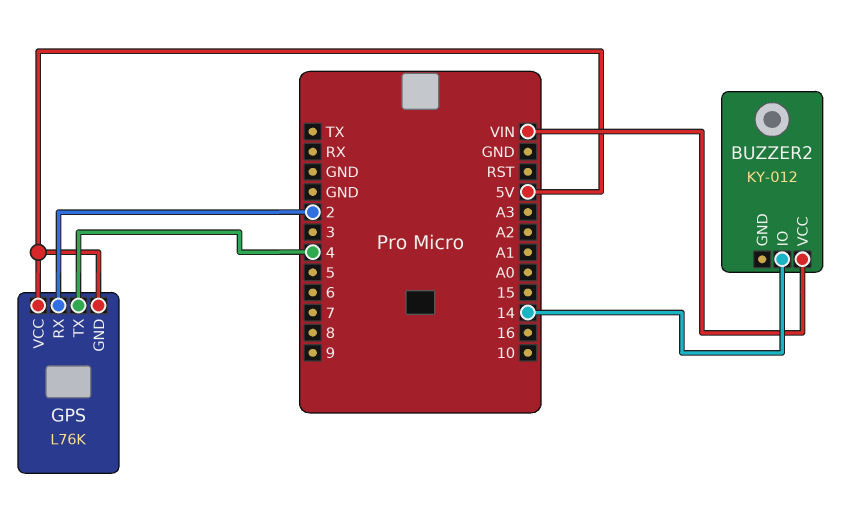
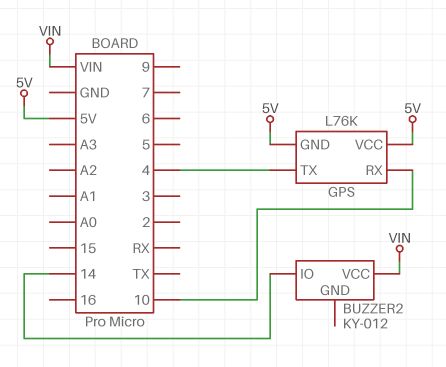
GPS pin RX: 2 -> 10

